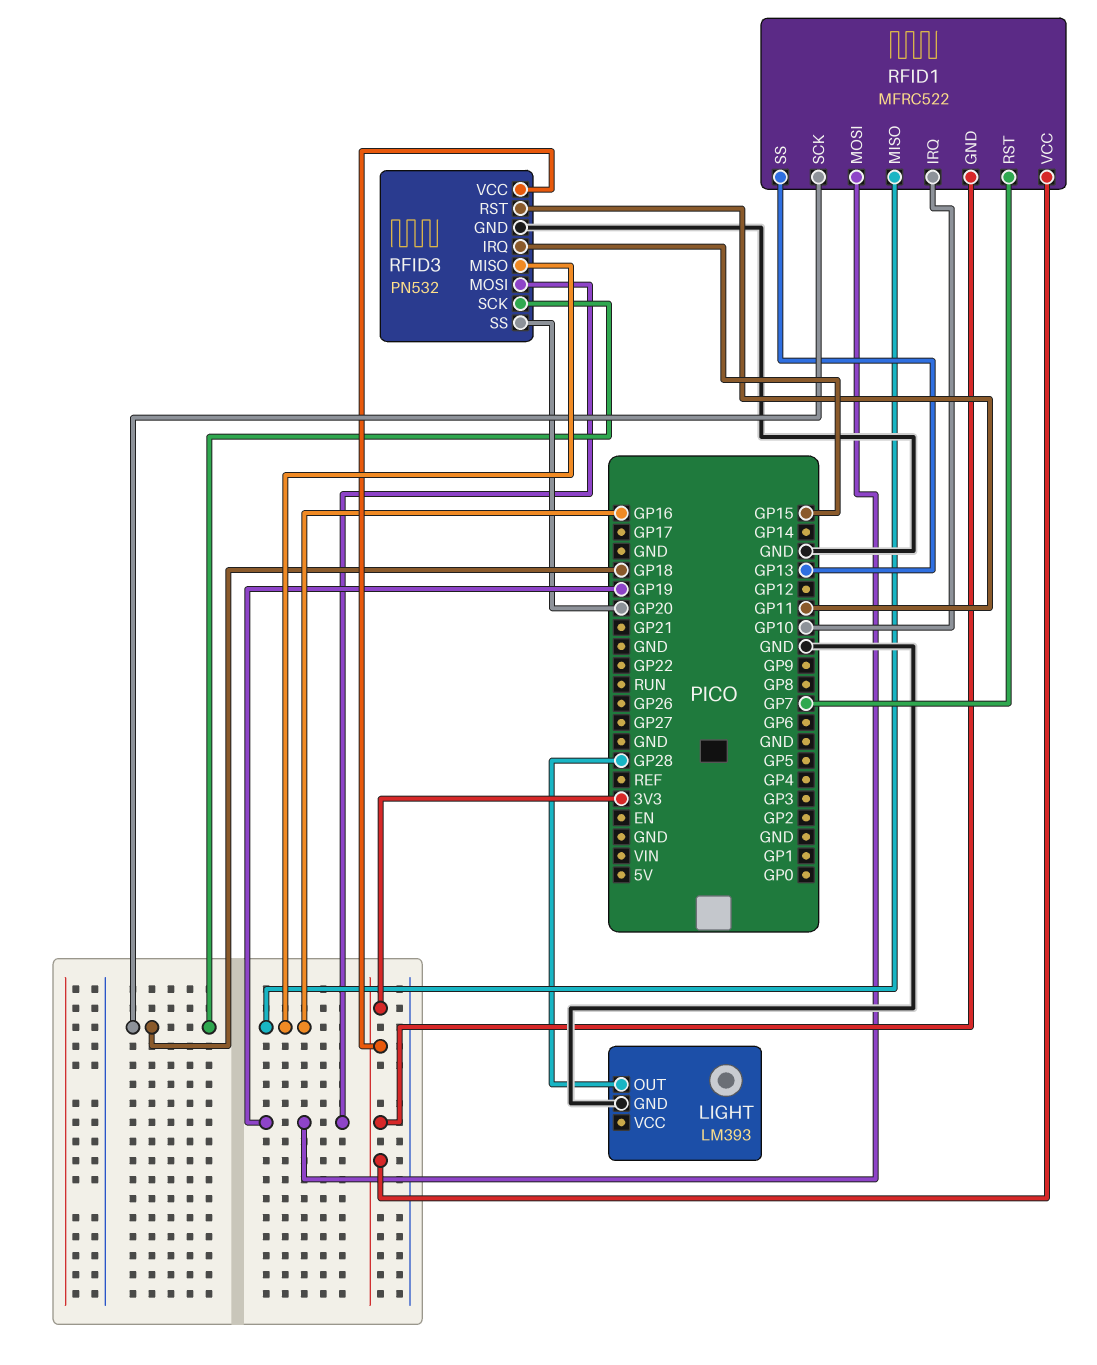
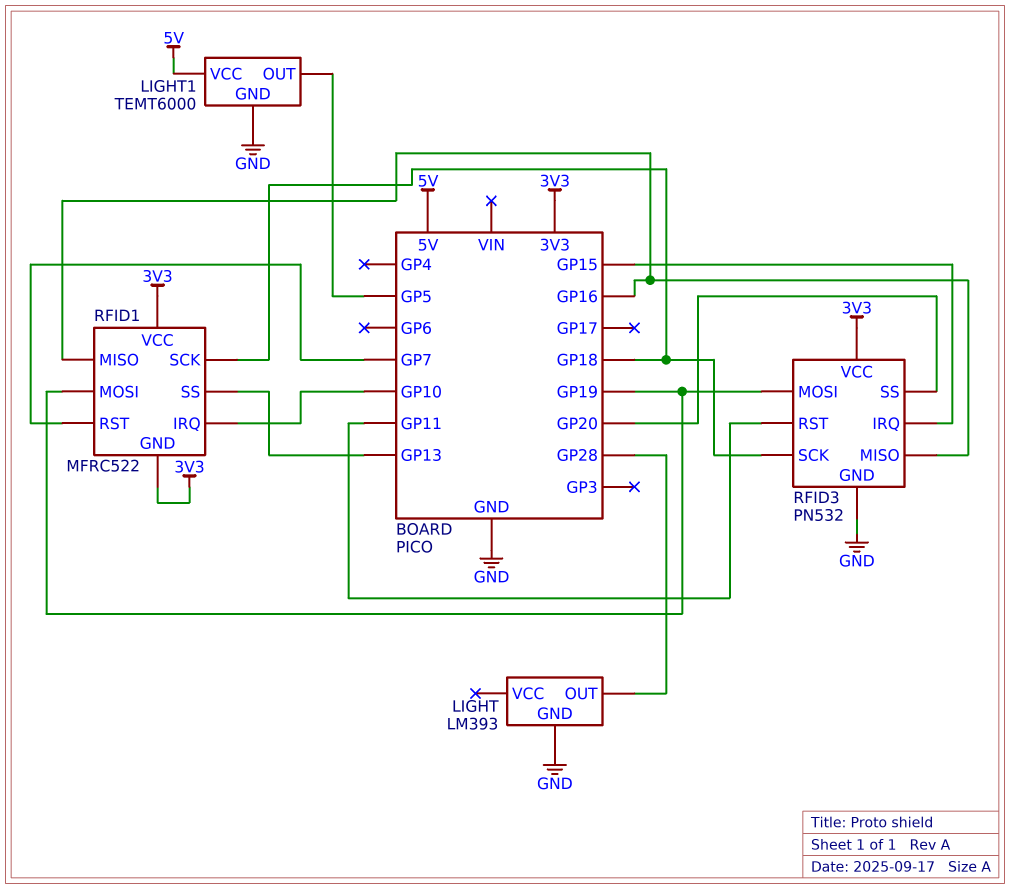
LIGHT1: none -> TEMT6000
LIGHT1 pin GND: none -> GND
LIGHT1 pin OUT: none -> GP5
LIGHT1 pin VCC: none -> 5V

